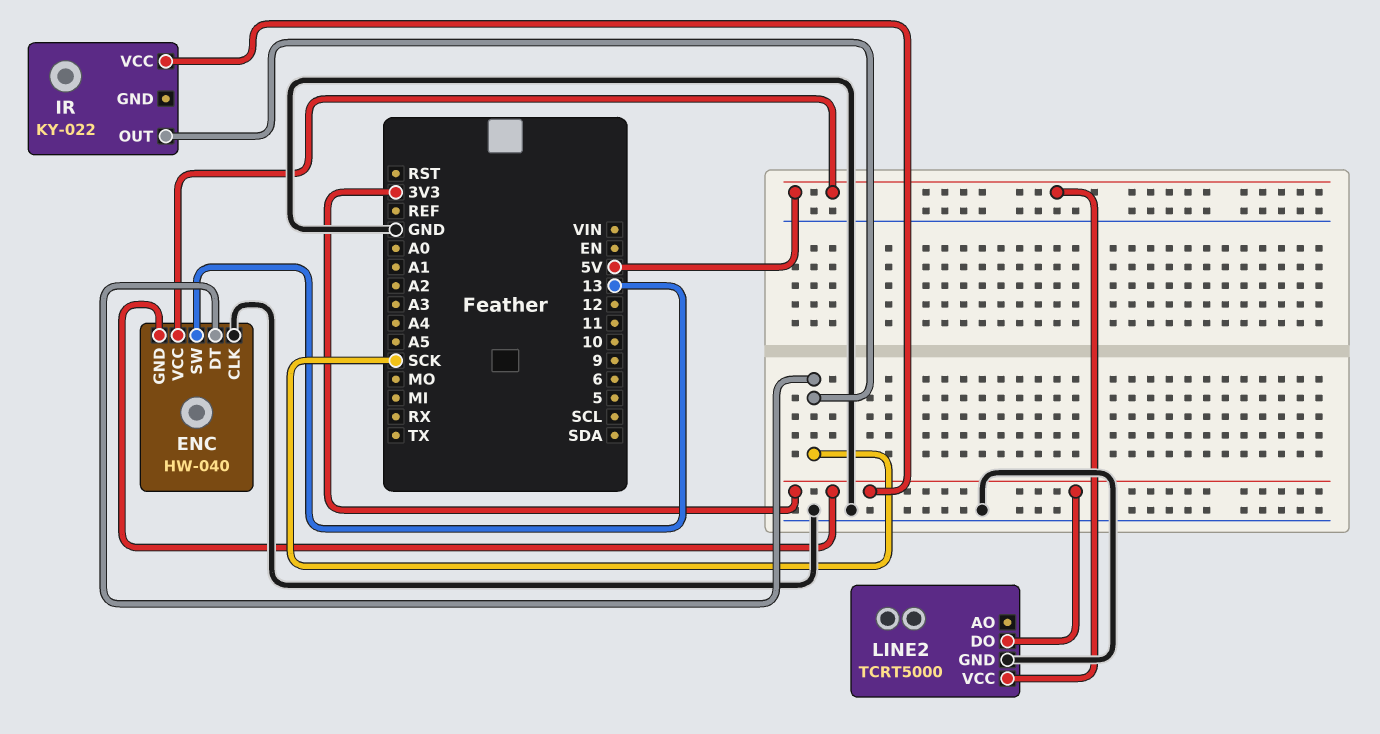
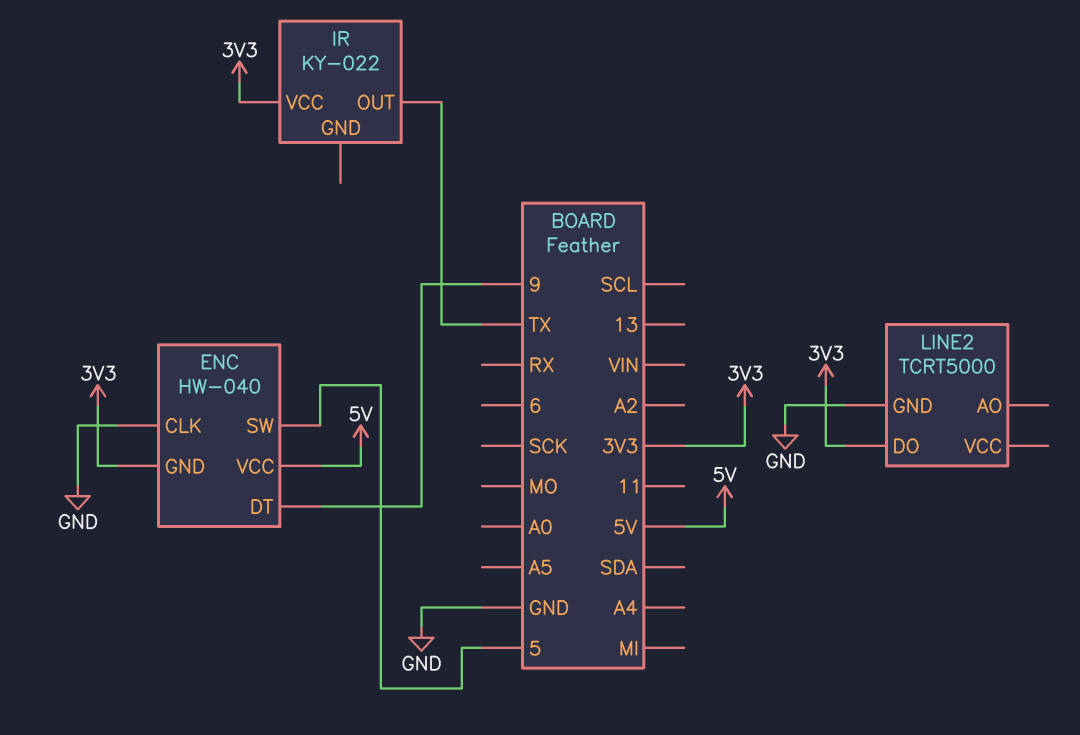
ENC pin DT: SCK -> 9
ENC pin SW: 13 -> 5
IR pin OUT: SCK -> TX
LINE2 pin VCC: 5V -> none

